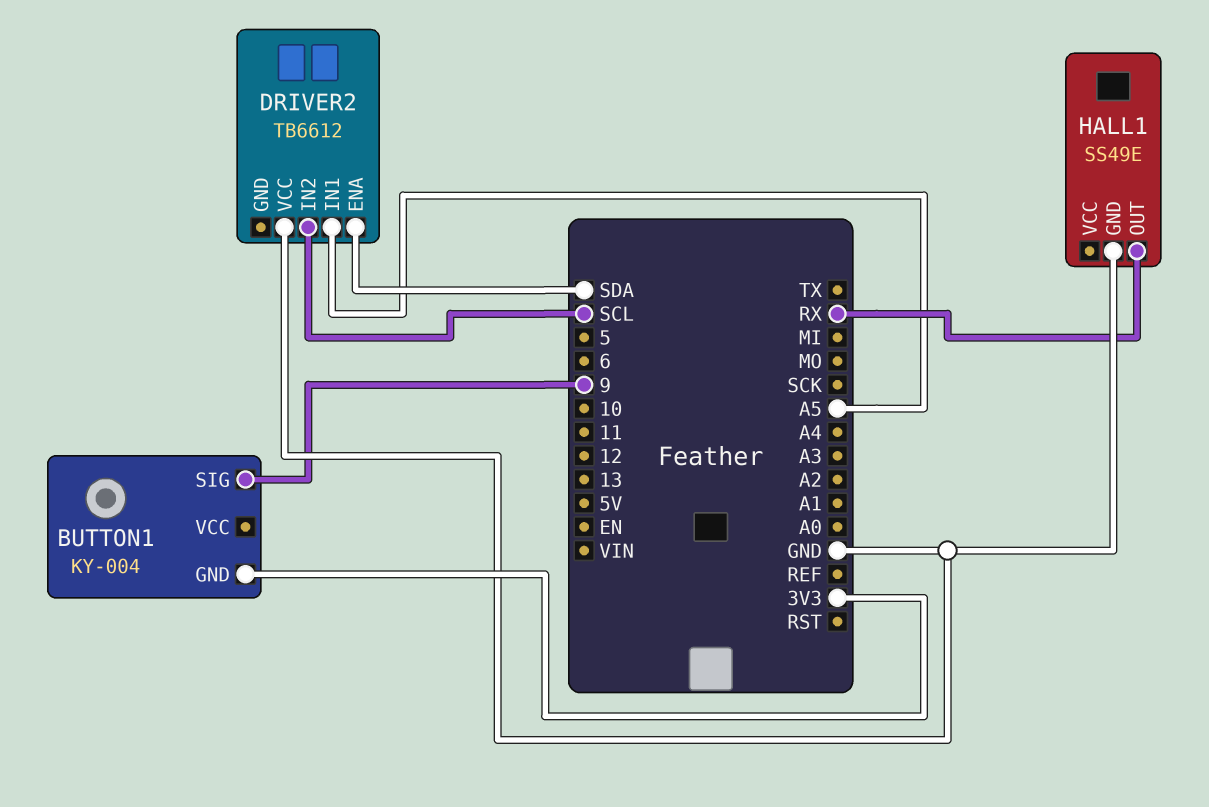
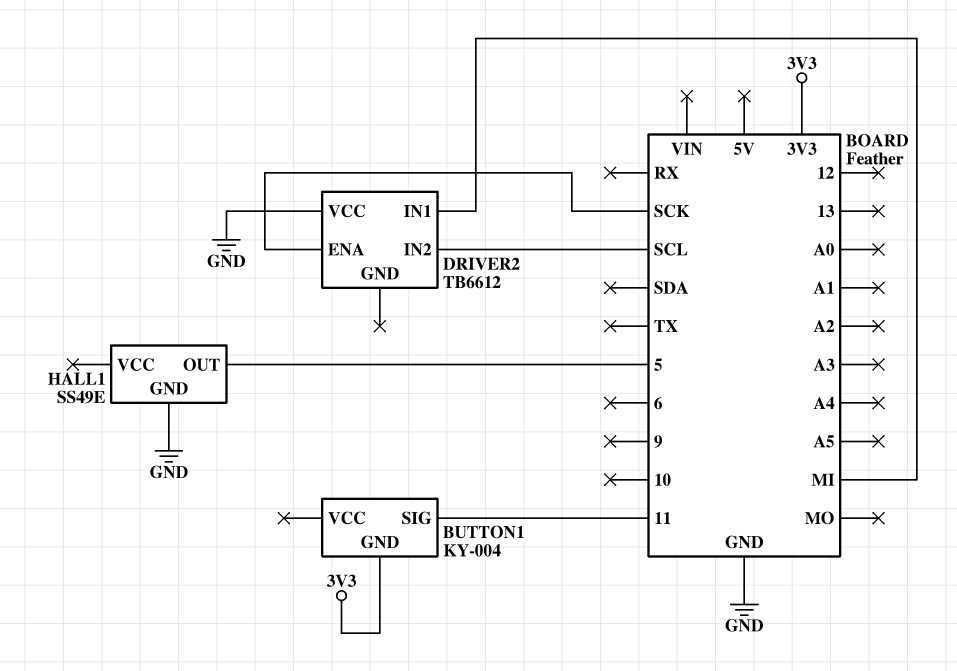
BUTTON1 pin SIG: 9 -> 11
DRIVER2 pin ENA: SDA -> SCK
DRIVER2 pin IN1: A5 -> MI
HALL1 pin OUT: RX -> 5

